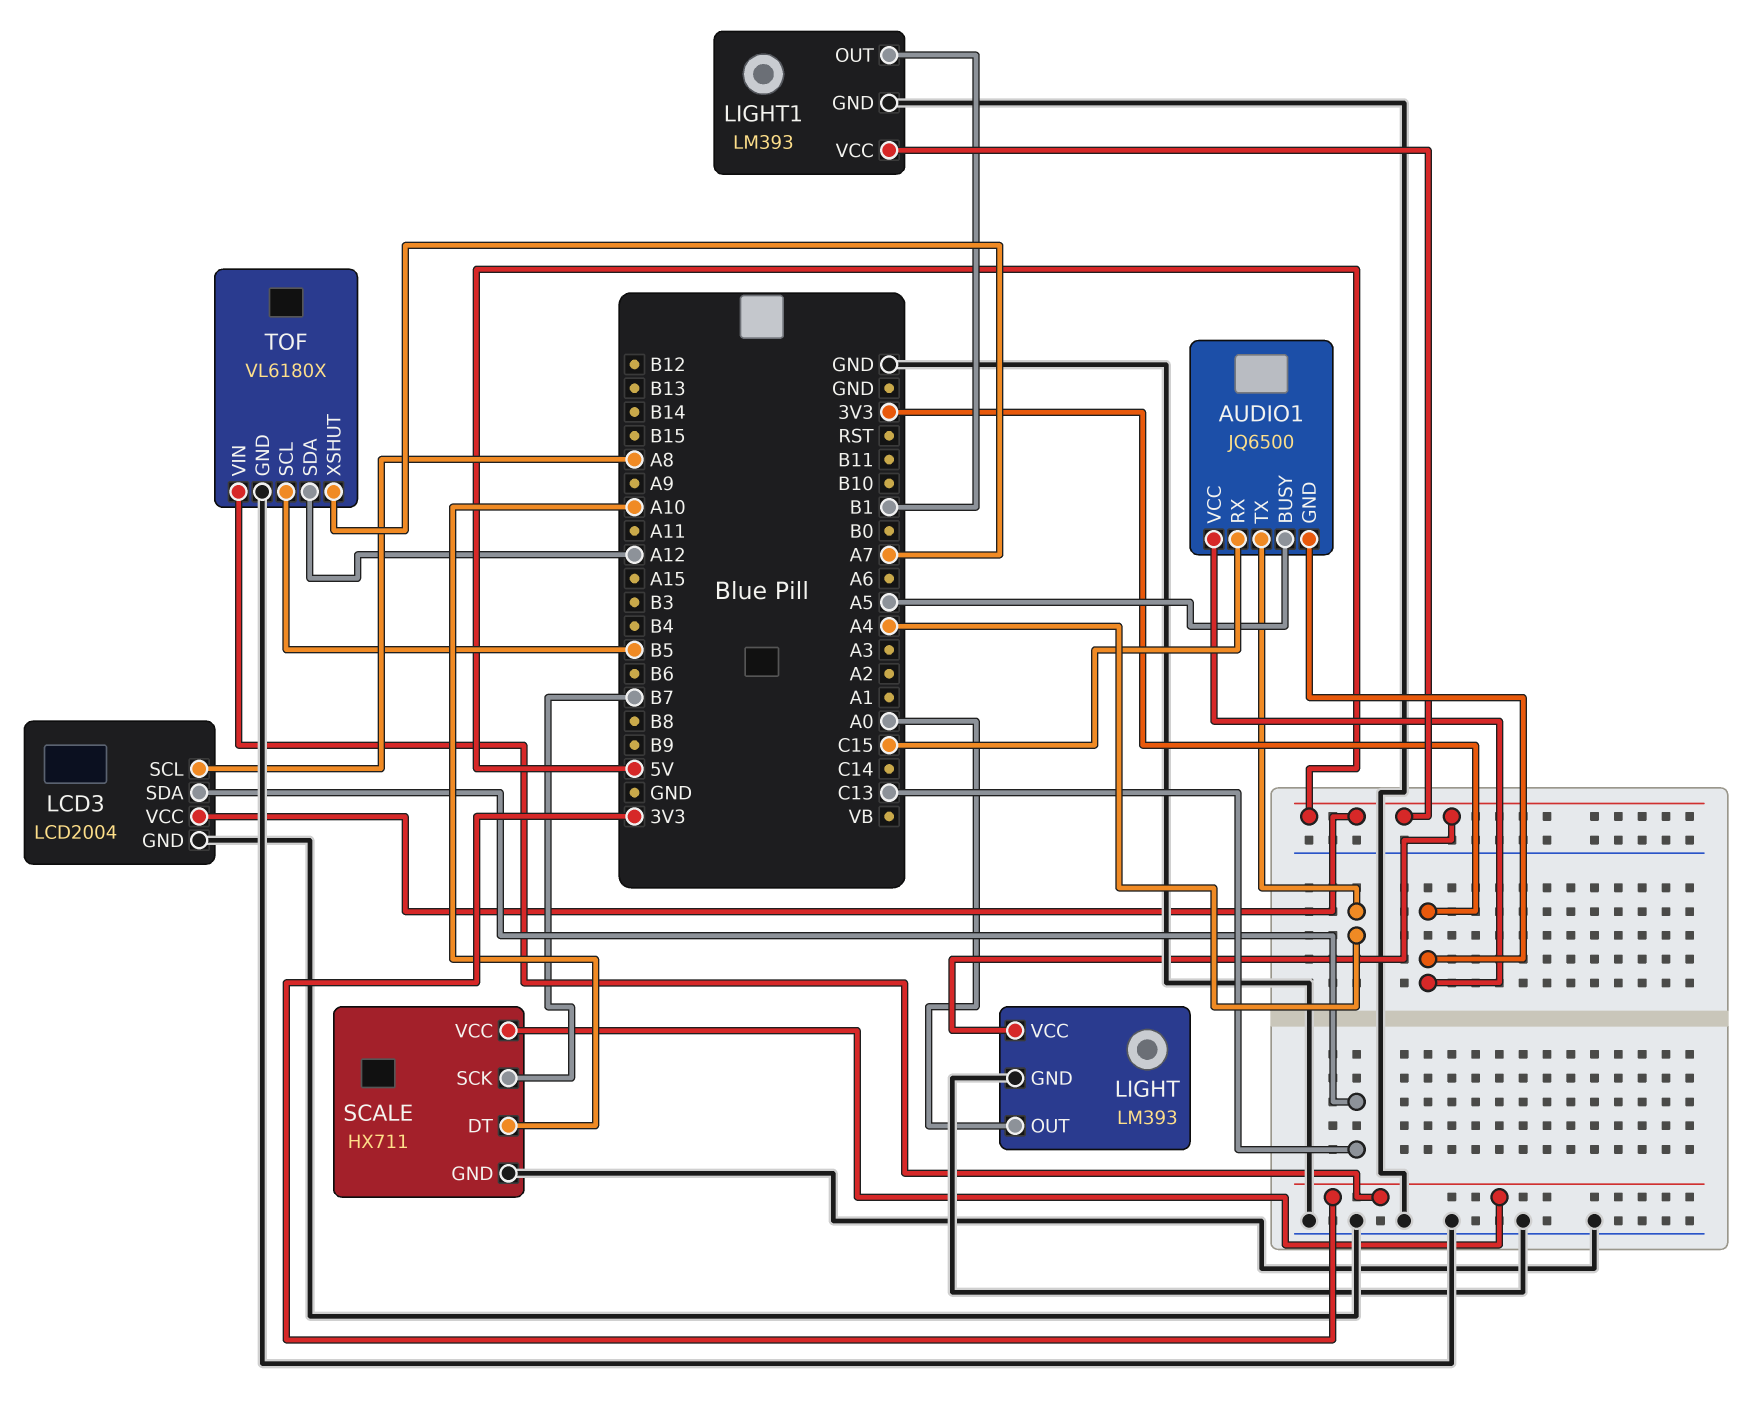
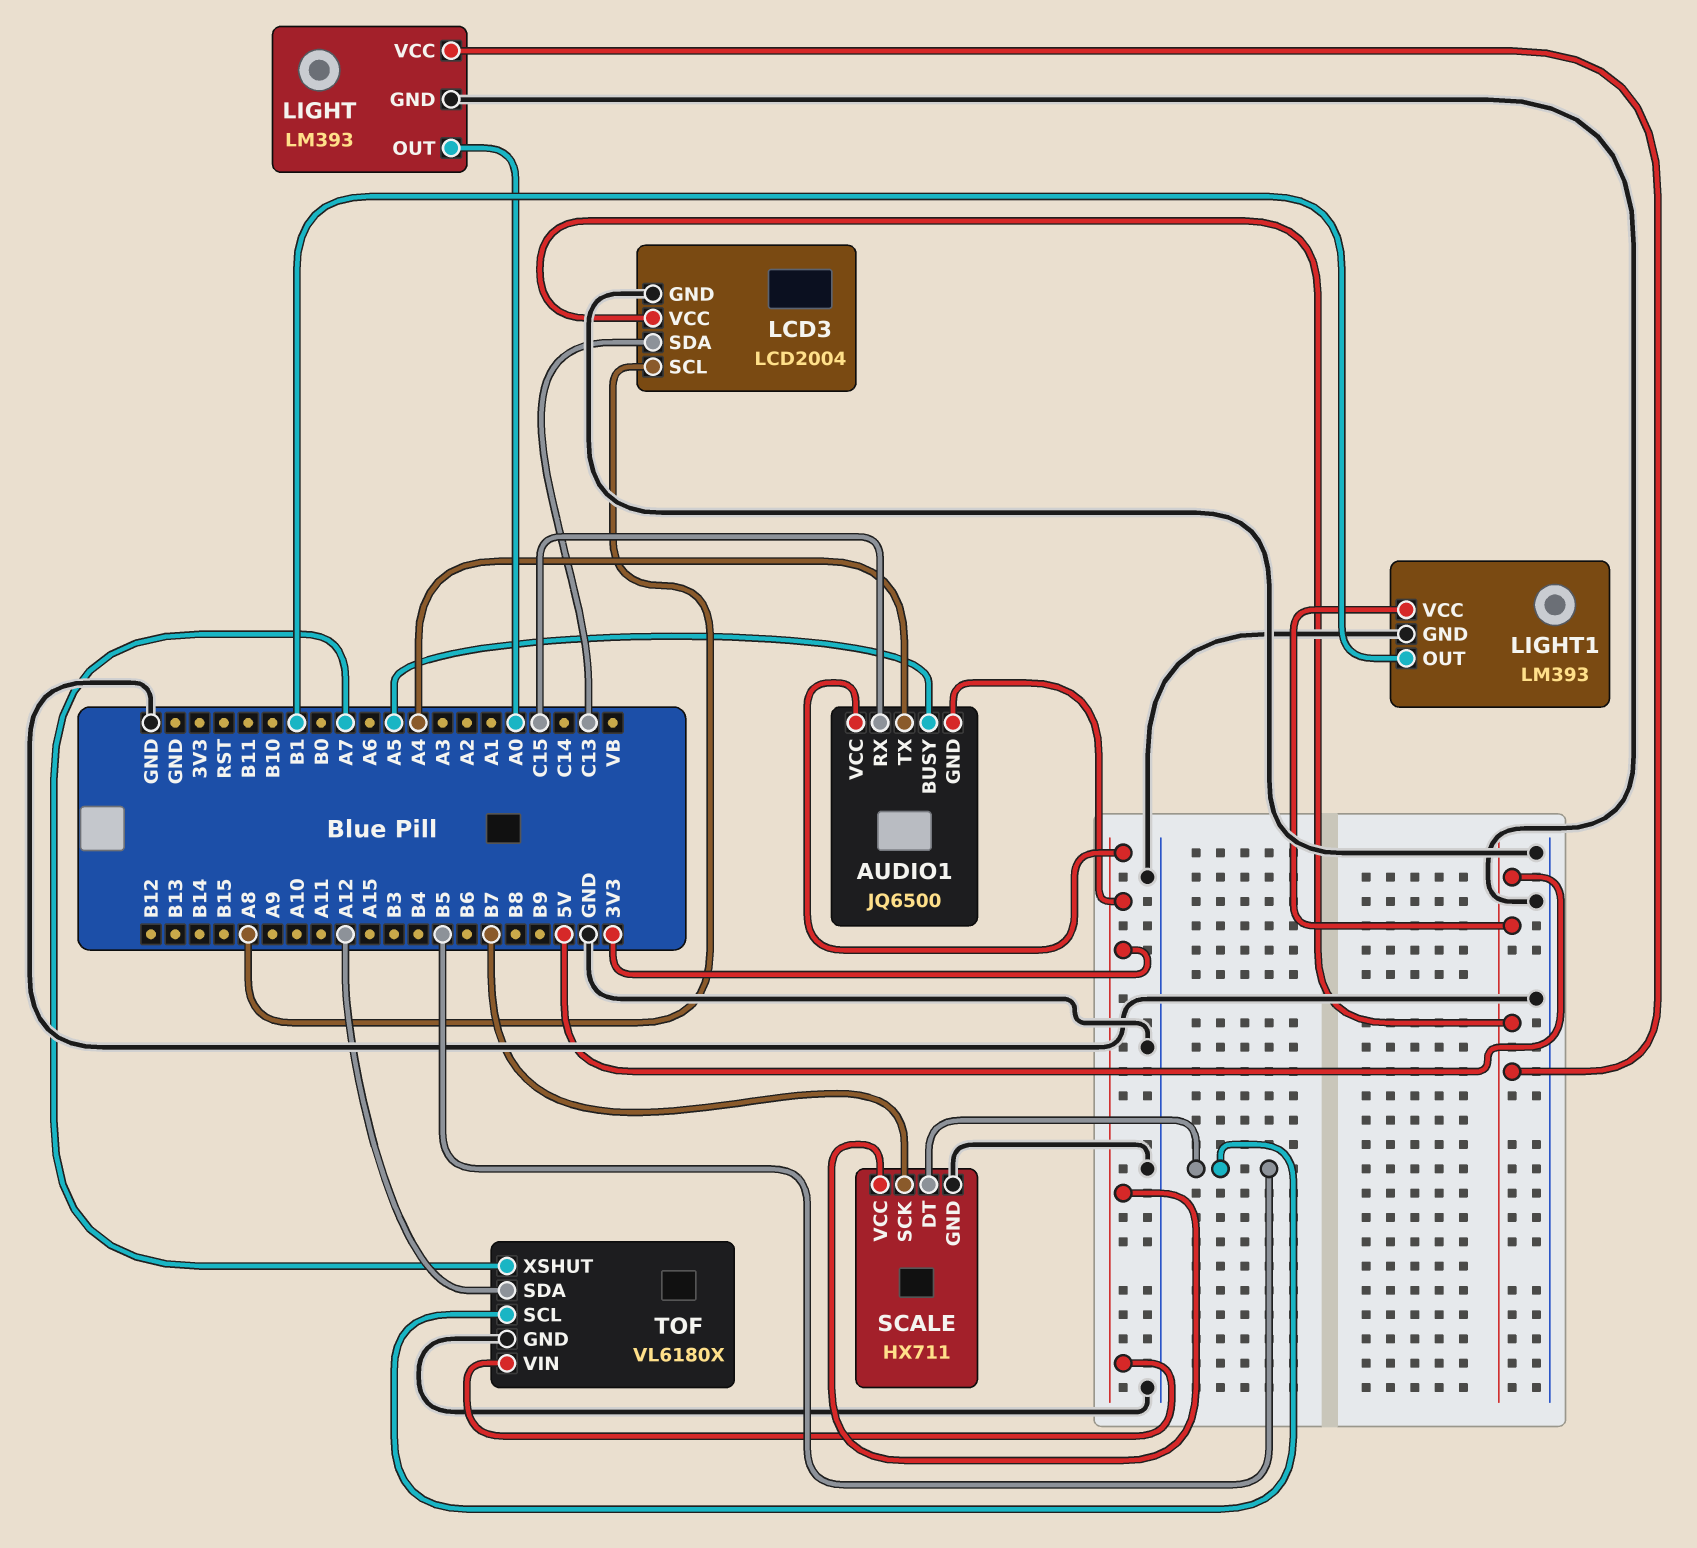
SCALE pin DT: A10 -> B5

